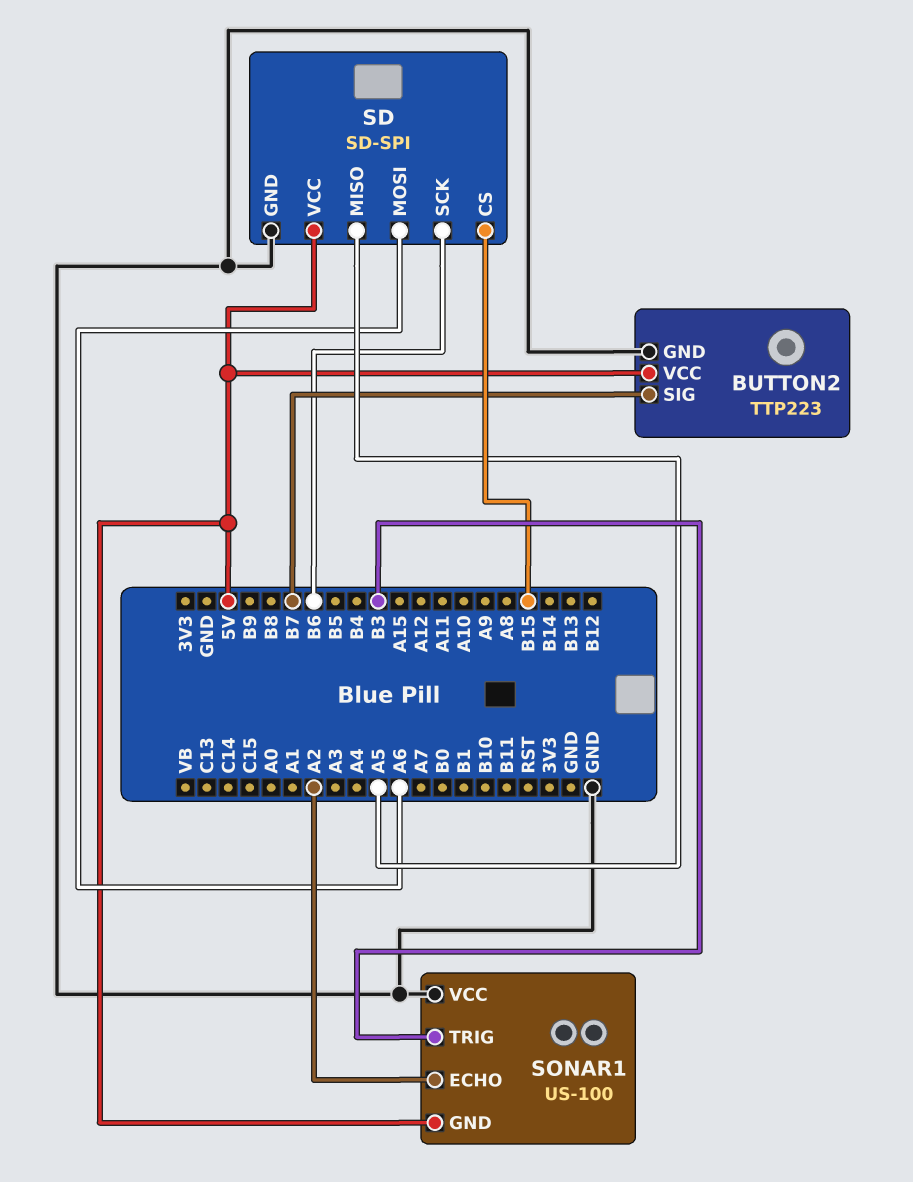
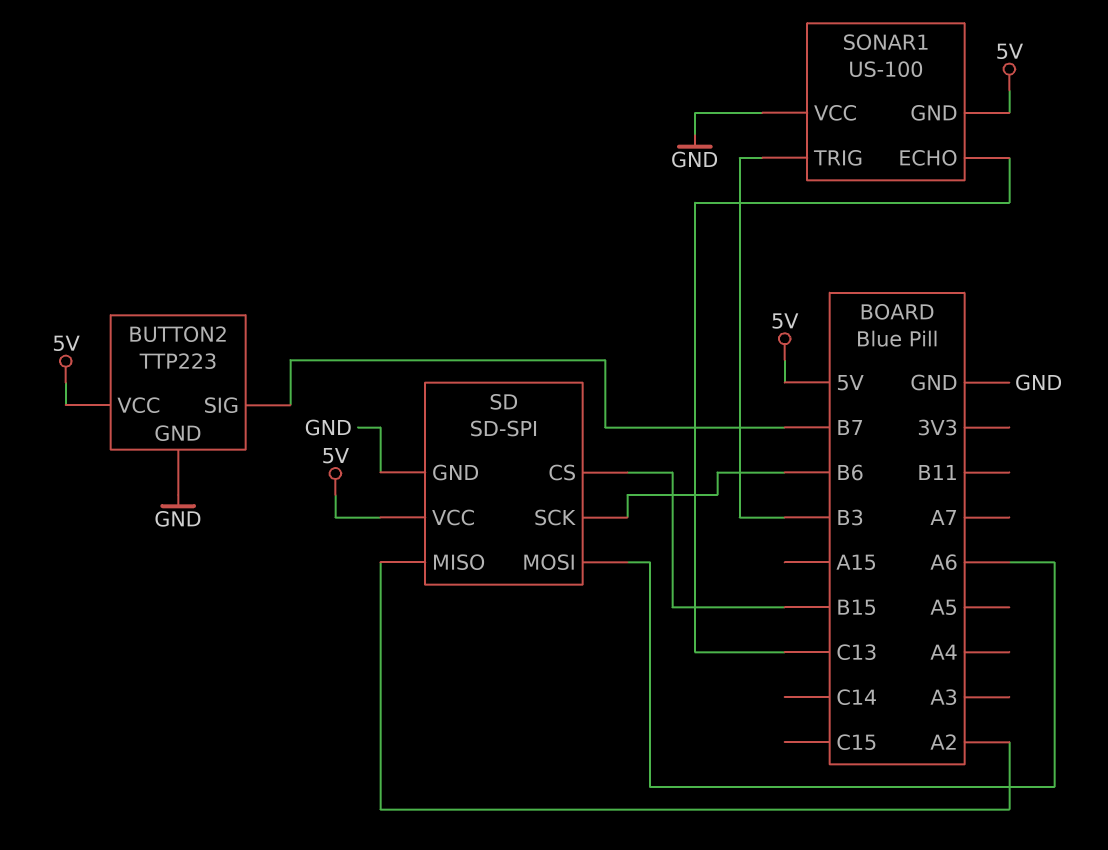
SD pin MISO: A5 -> A2
SONAR1 pin ECHO: A2 -> C13

